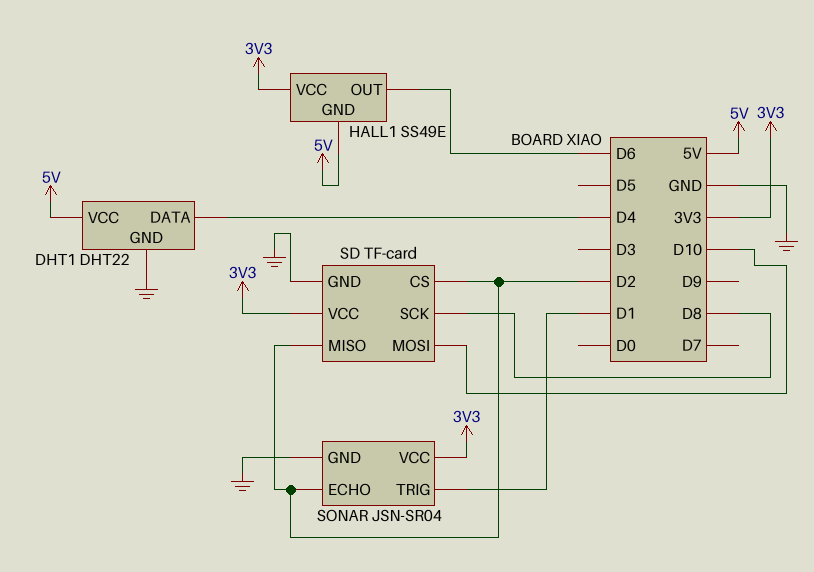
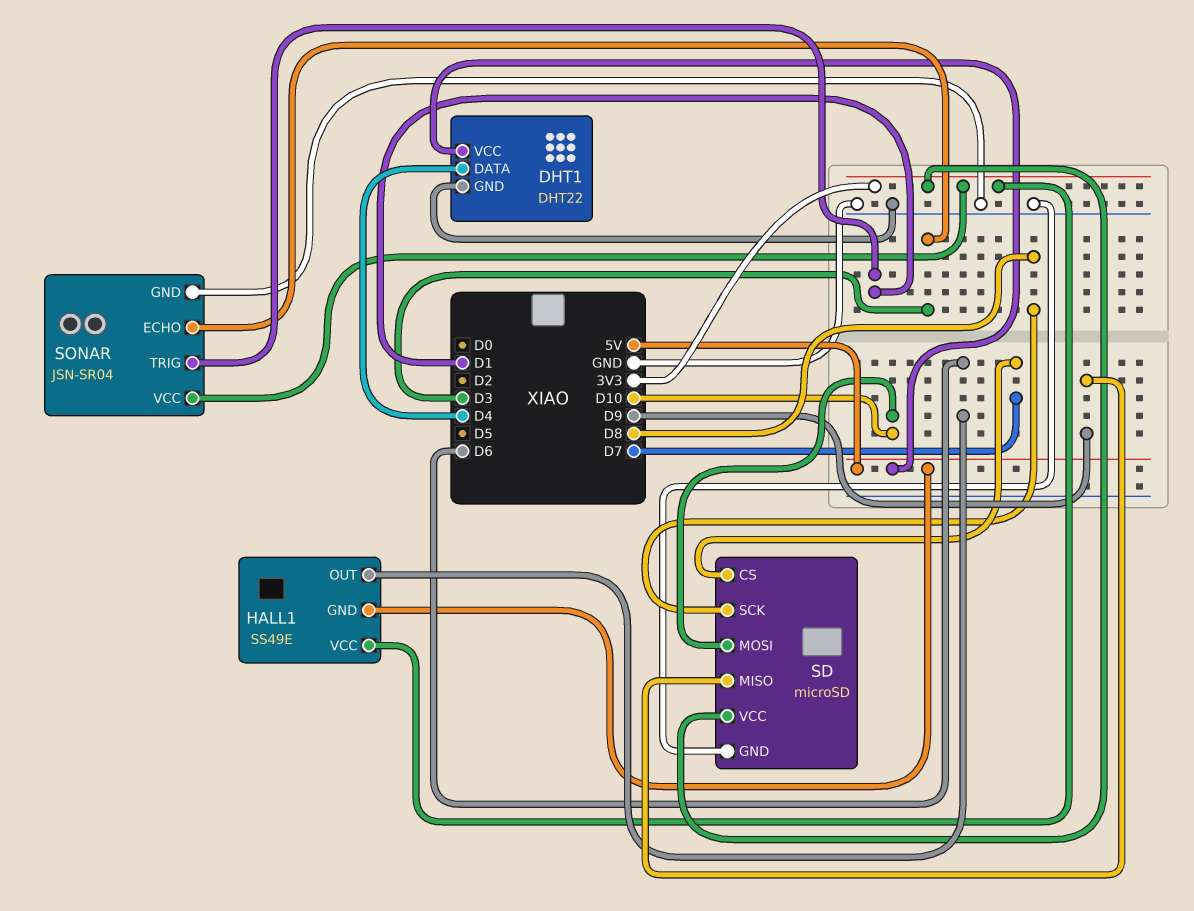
SD: TF-card -> microSD
SD pin CS: D2 -> D7
SD pin MISO: D2 -> D9
SONAR pin ECHO: D2 -> D3

